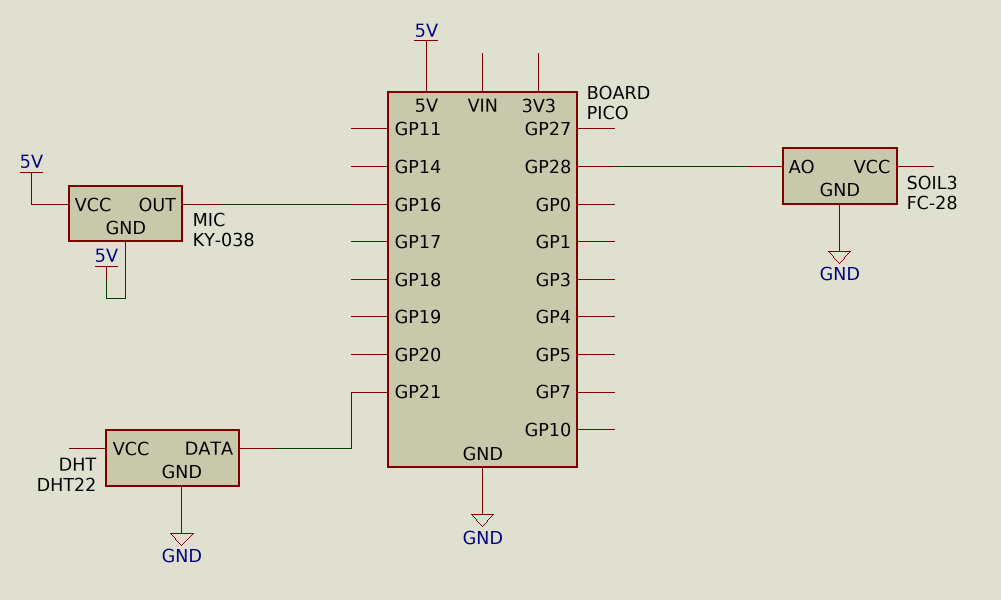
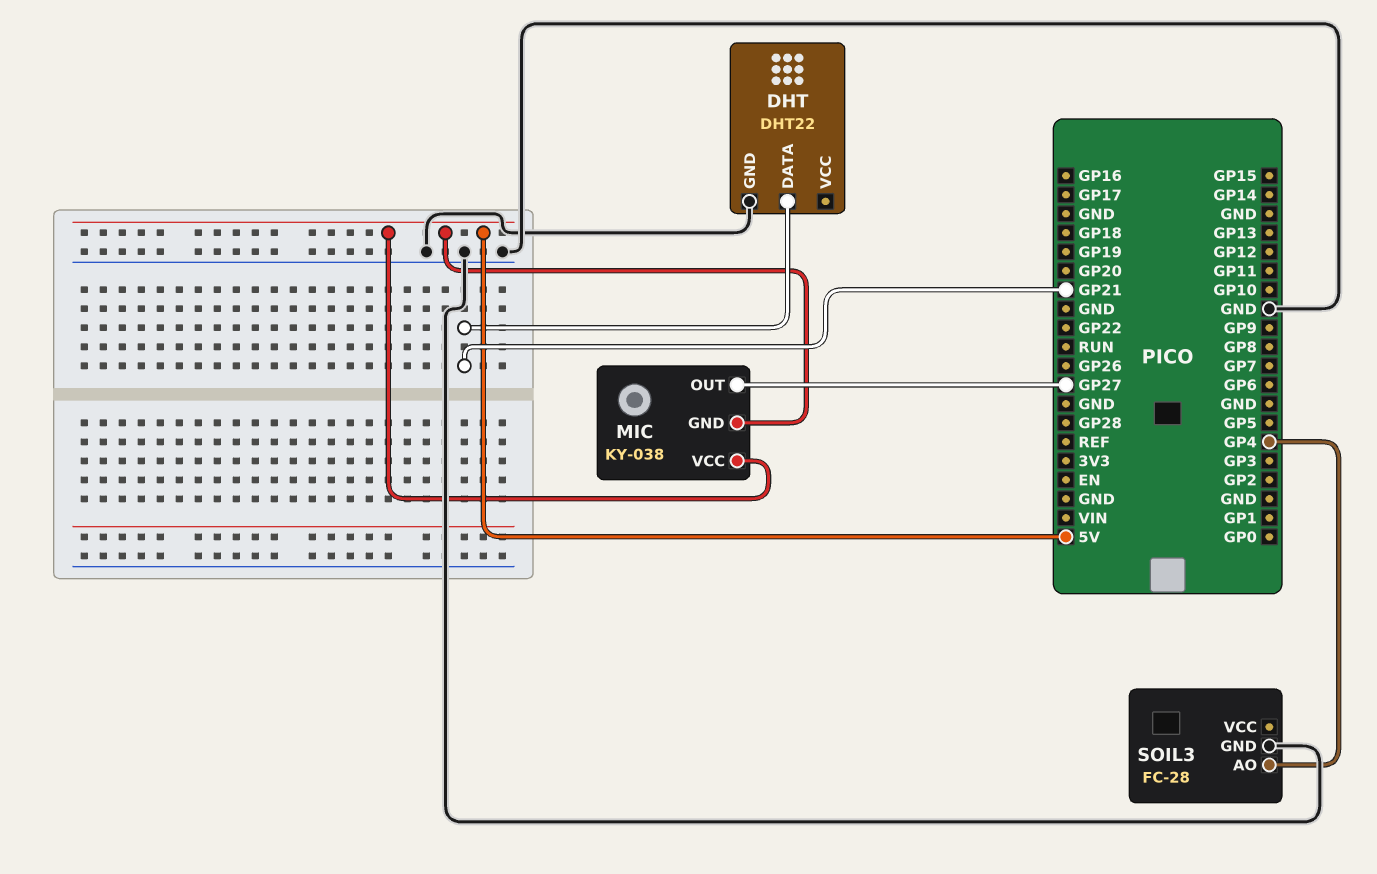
MIC pin OUT: GP16 -> GP27
SOIL3 pin AO: GP28 -> GP4

